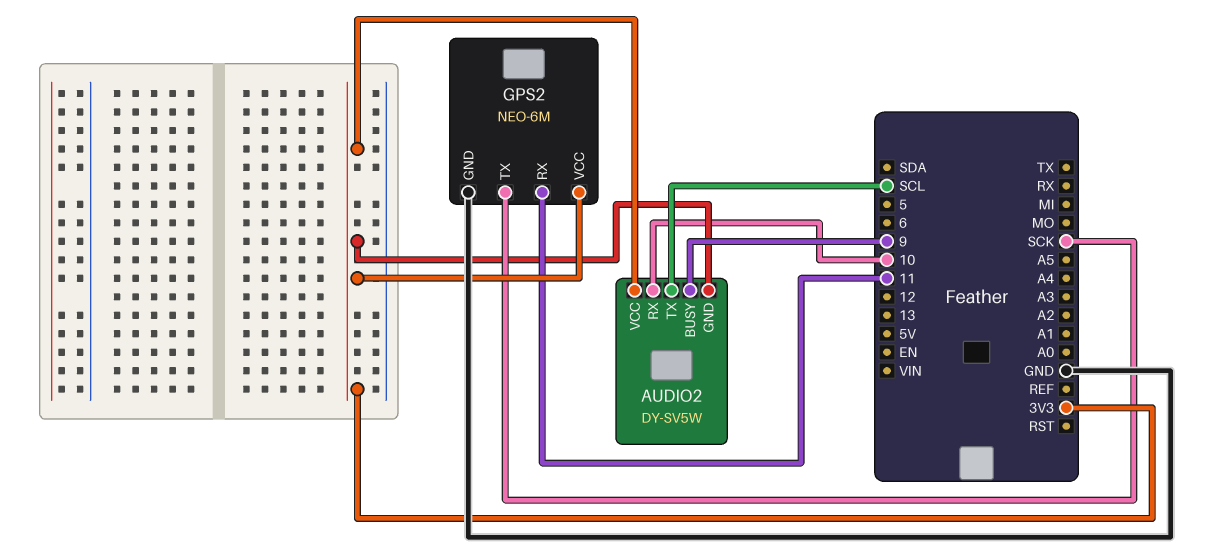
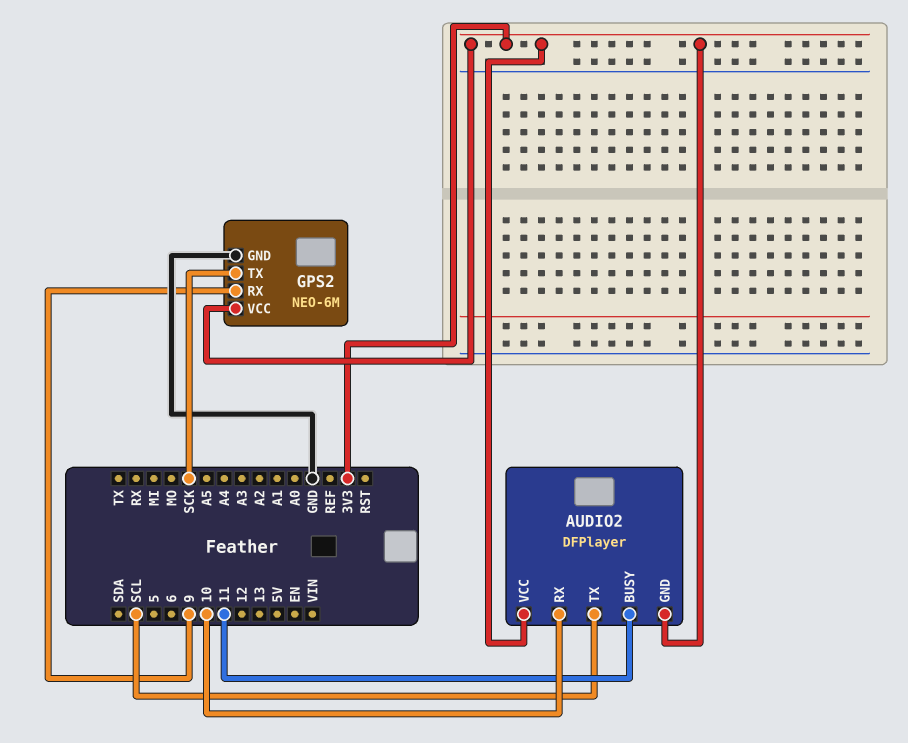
AUDIO2: DY-SV5W -> DFPlayer
AUDIO2 pin BUSY: 9 -> 11
GPS2 pin RX: 11 -> 9

